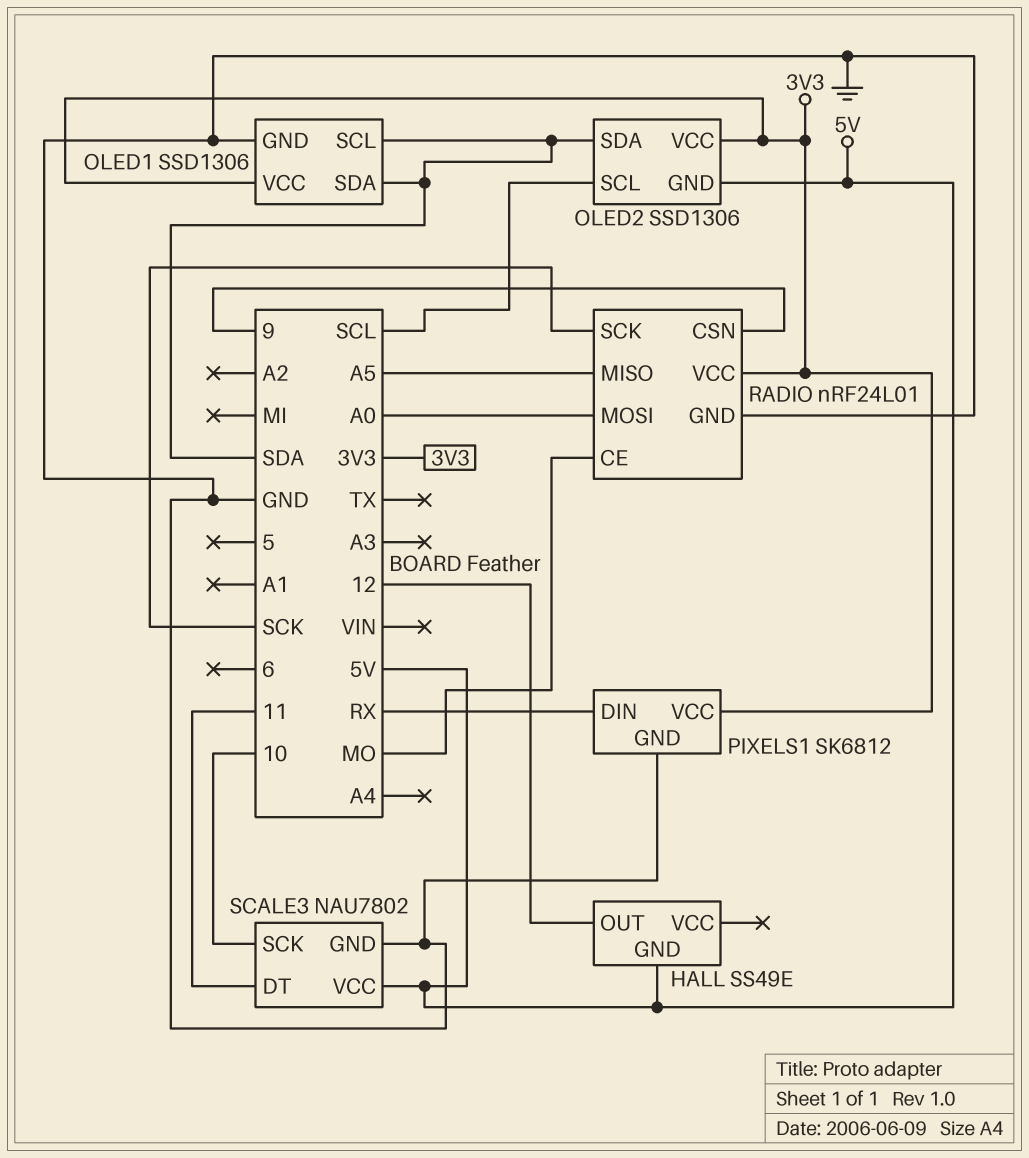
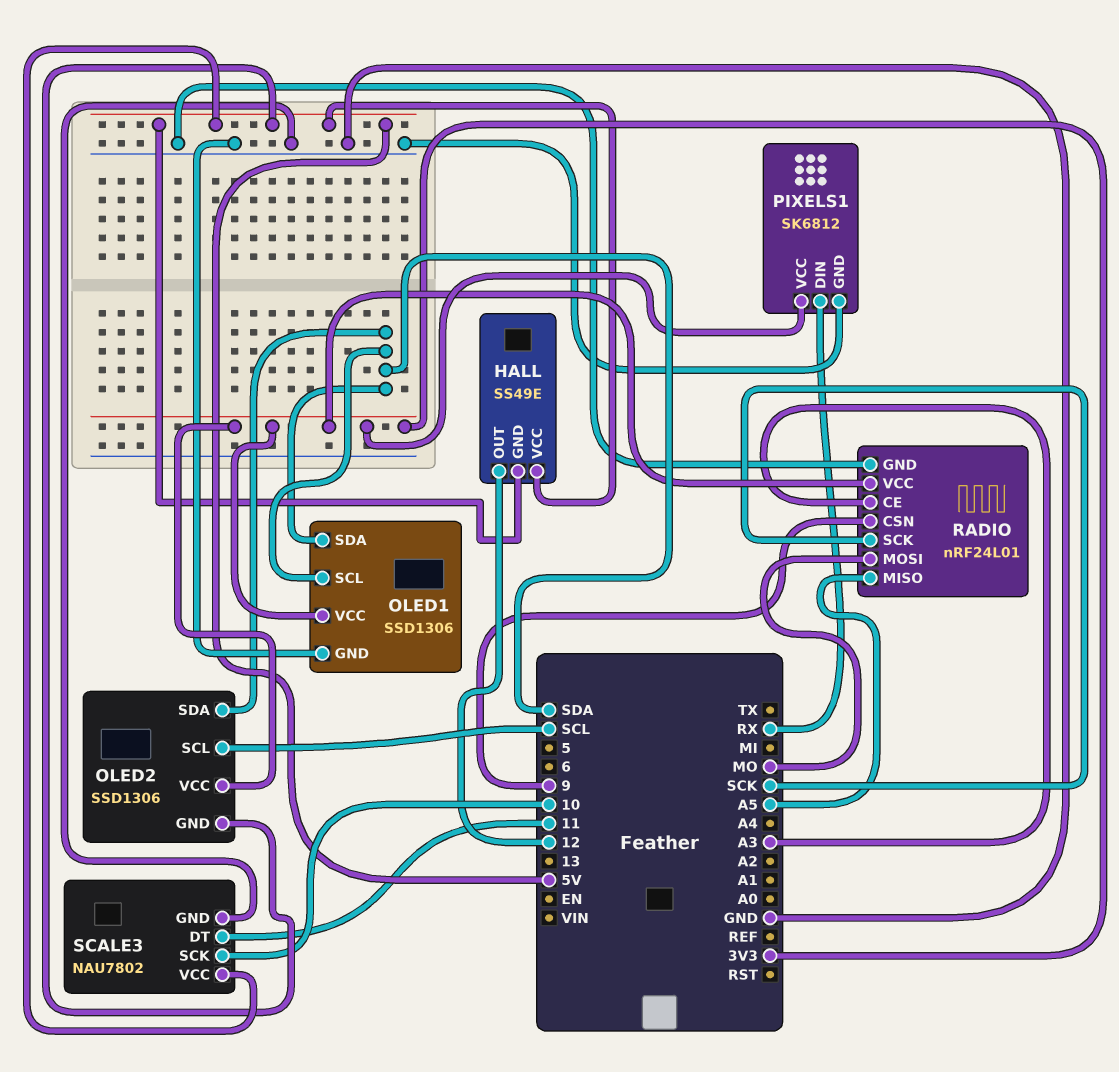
HALL pin VCC: none -> 5V
RADIO pin CE: MO -> A3
RADIO pin MOSI: A0 -> MO

